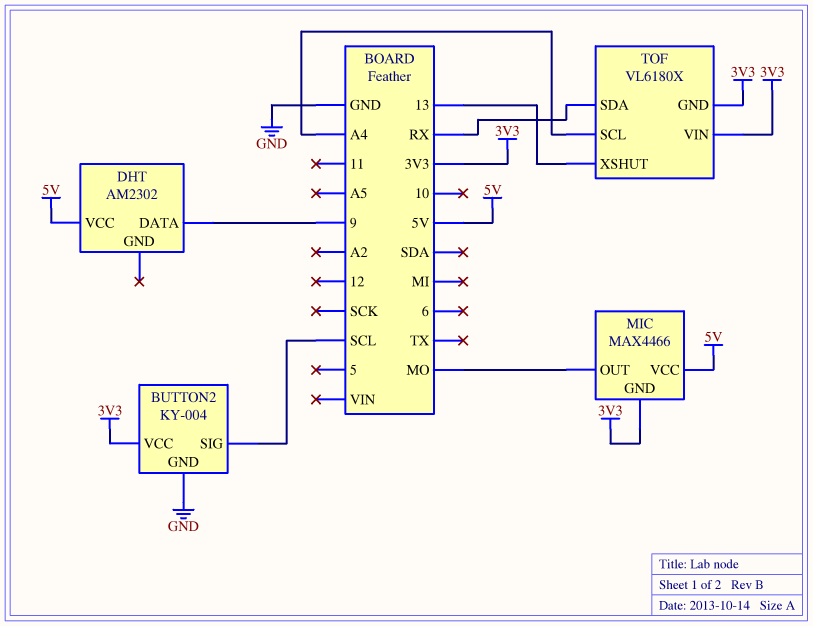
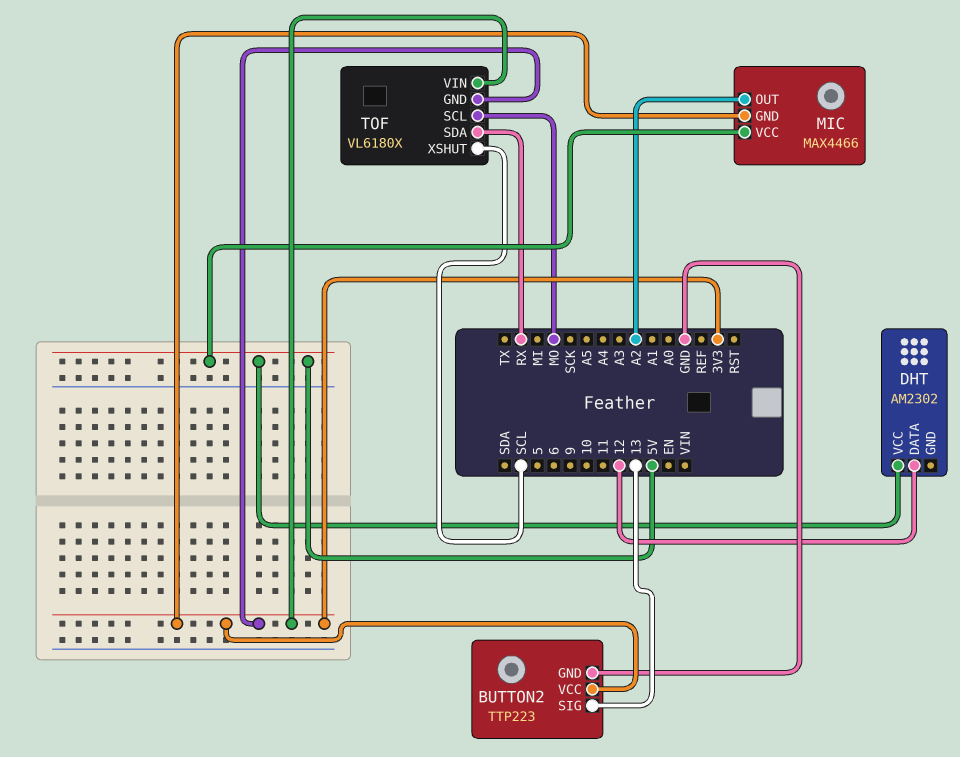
BUTTON2: KY-004 -> TTP223
BUTTON2 pin SIG: SCL -> 13
DHT pin DATA: 9 -> 12
MIC pin OUT: MO -> A2
TOF pin SCL: A4 -> MO
TOF pin XSHUT: 13 -> SCL

